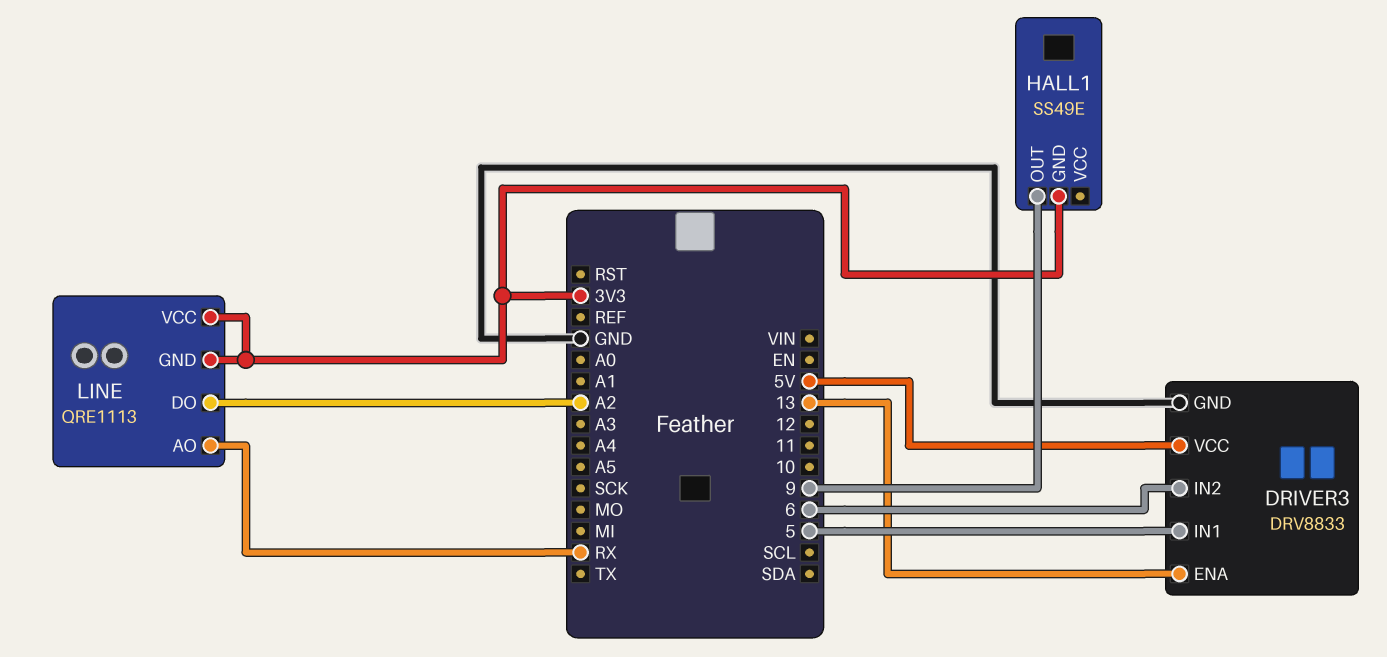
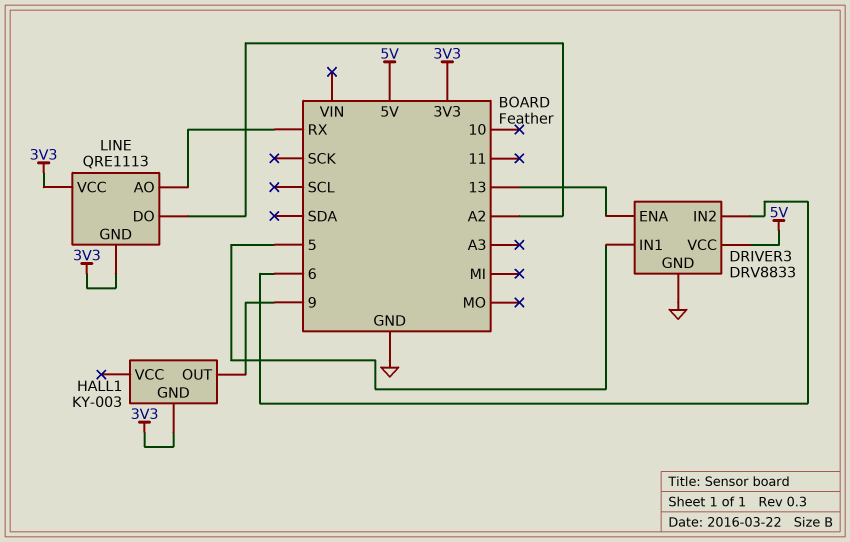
HALL1: SS49E -> KY-003

